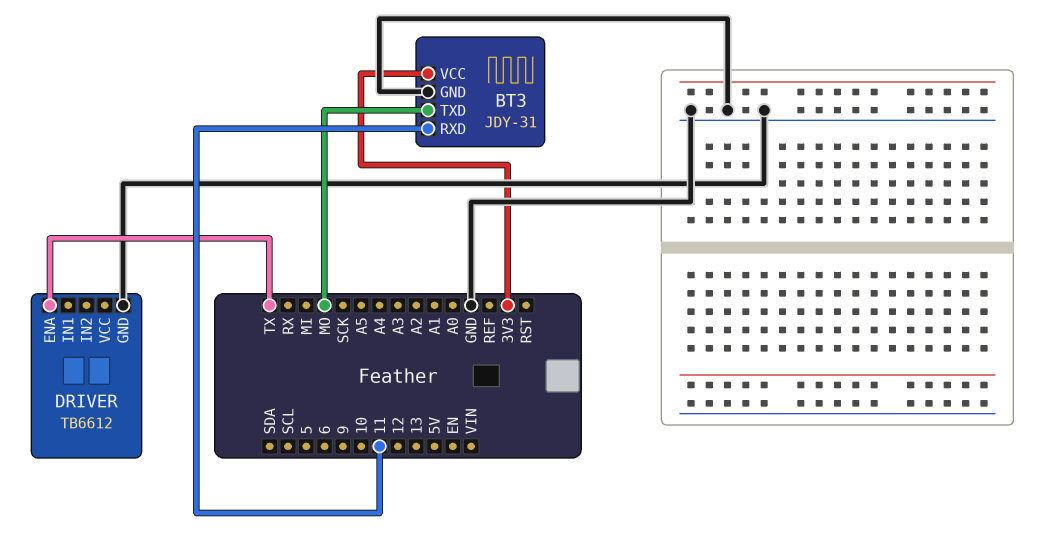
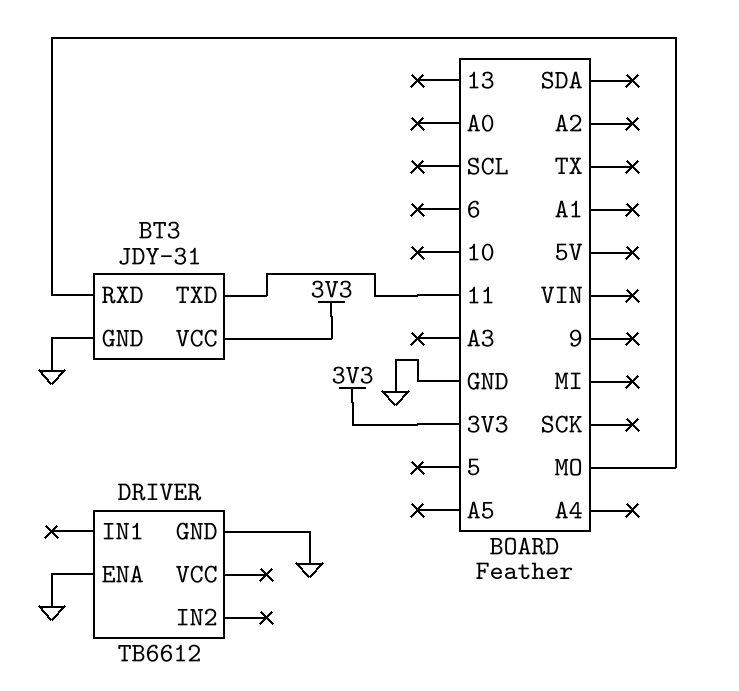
BT3 pin RXD: 11 -> MO
BT3 pin TXD: MO -> 11
DRIVER pin ENA: TX -> GND

